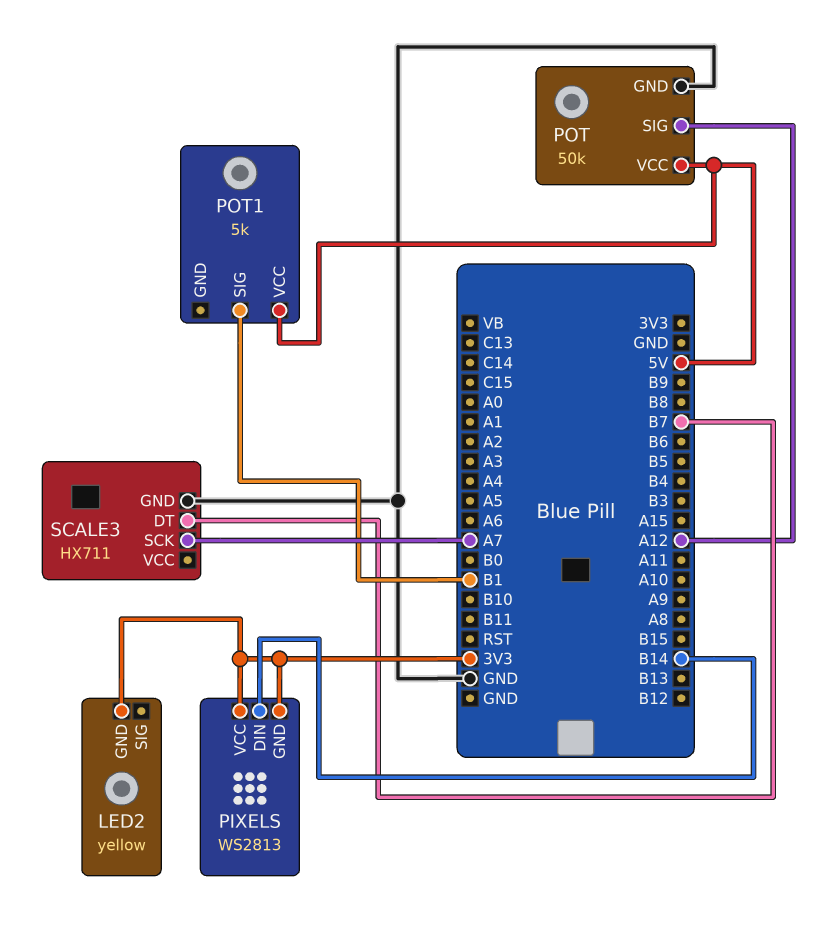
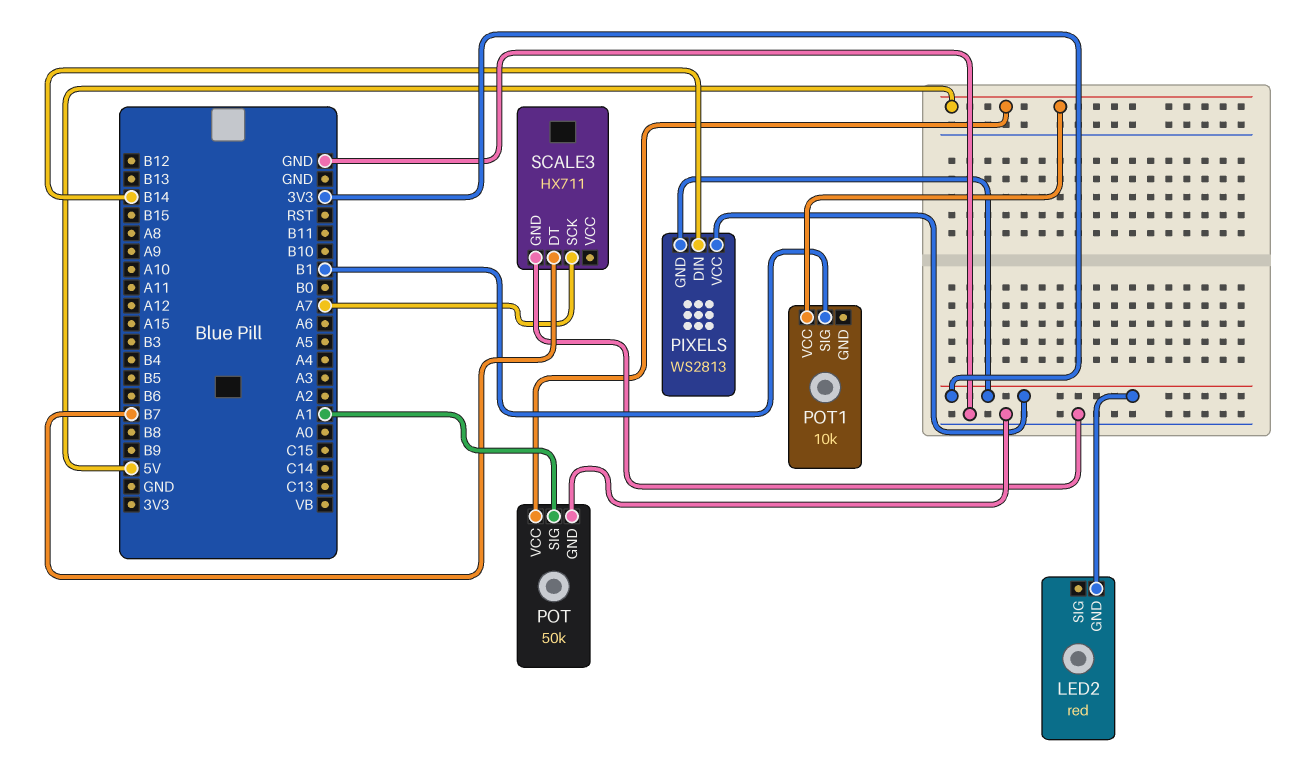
LED2: yellow -> red
POT pin SIG: A12 -> A1
POT1: 5k -> 10k

